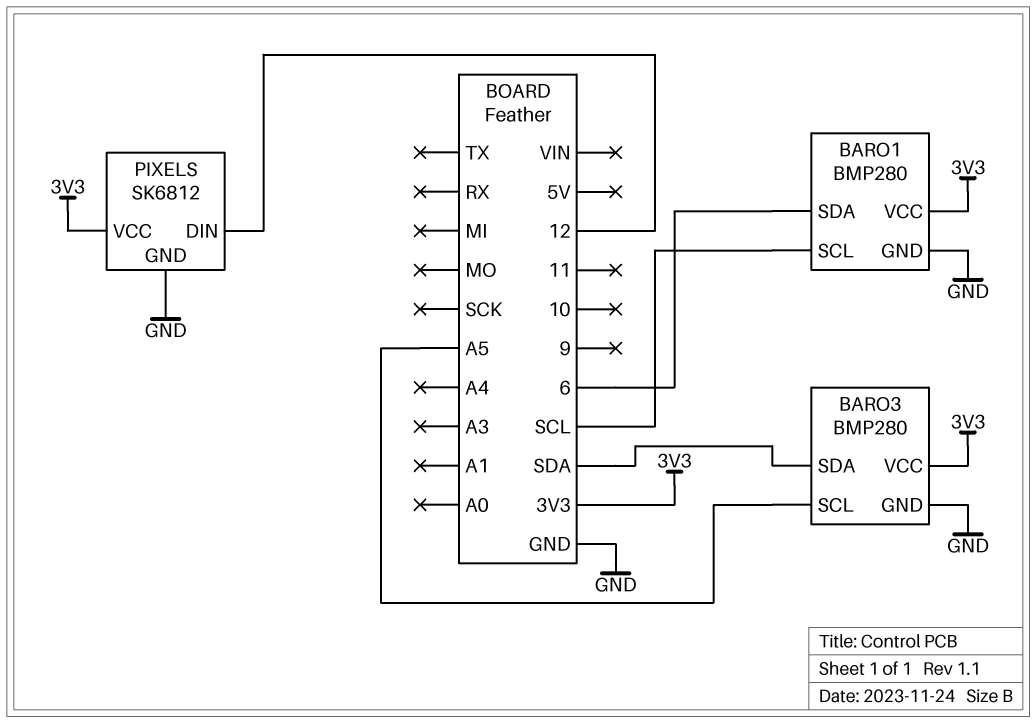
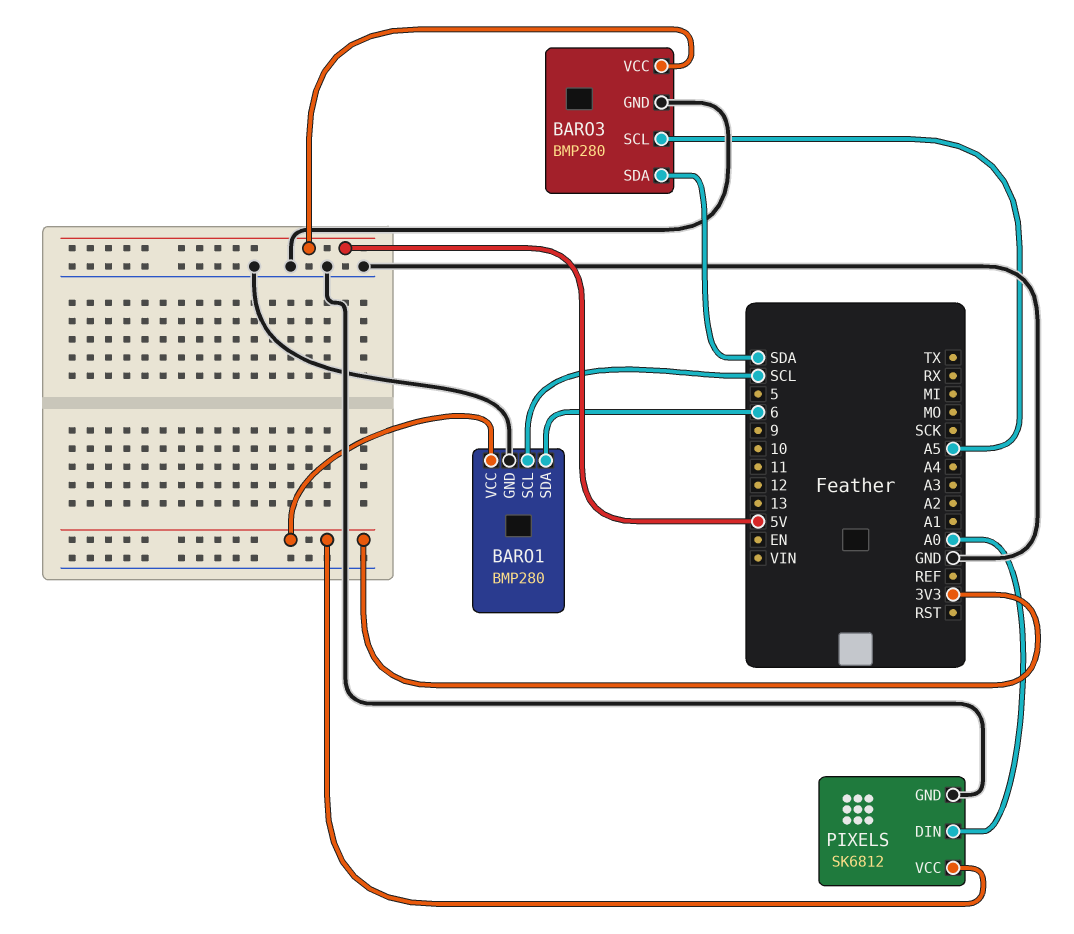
BARO3 pin VCC: 3V3 -> 5V
PIXELS pin DIN: 12 -> A0

